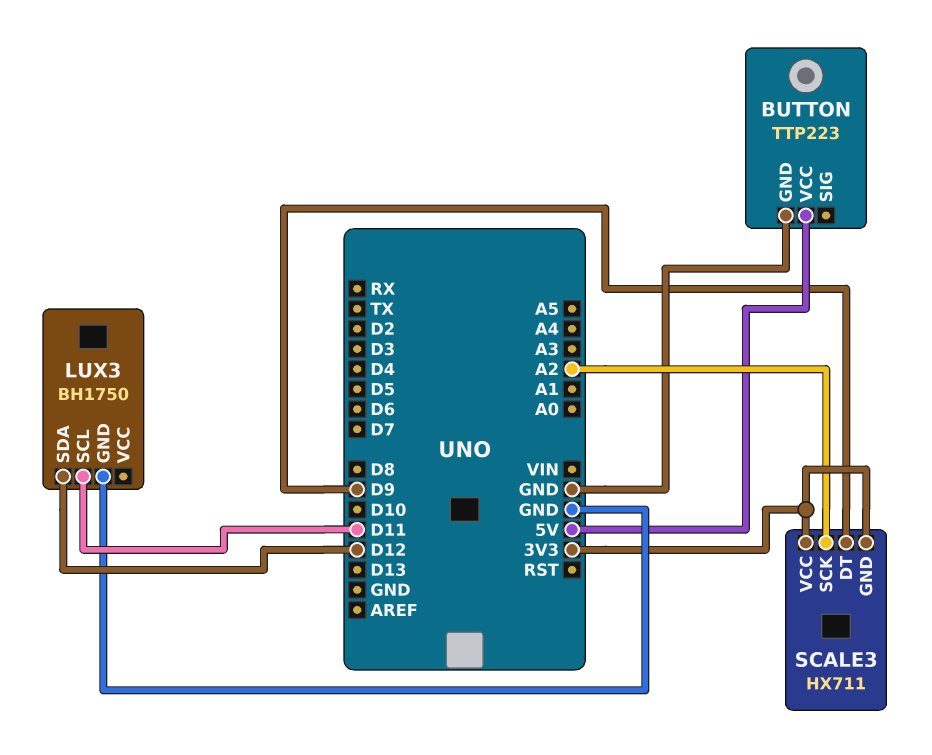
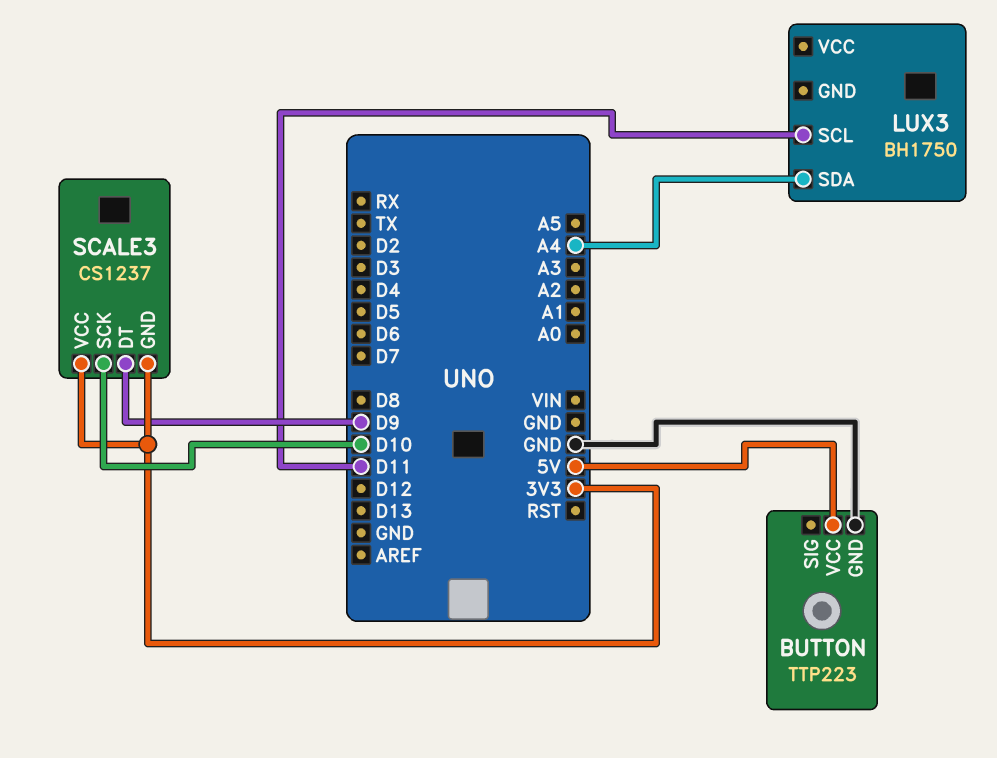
LUX3 pin GND: GND -> none
LUX3 pin SDA: D12 -> A4
SCALE3: HX711 -> CS1237
SCALE3 pin SCK: A2 -> D10

